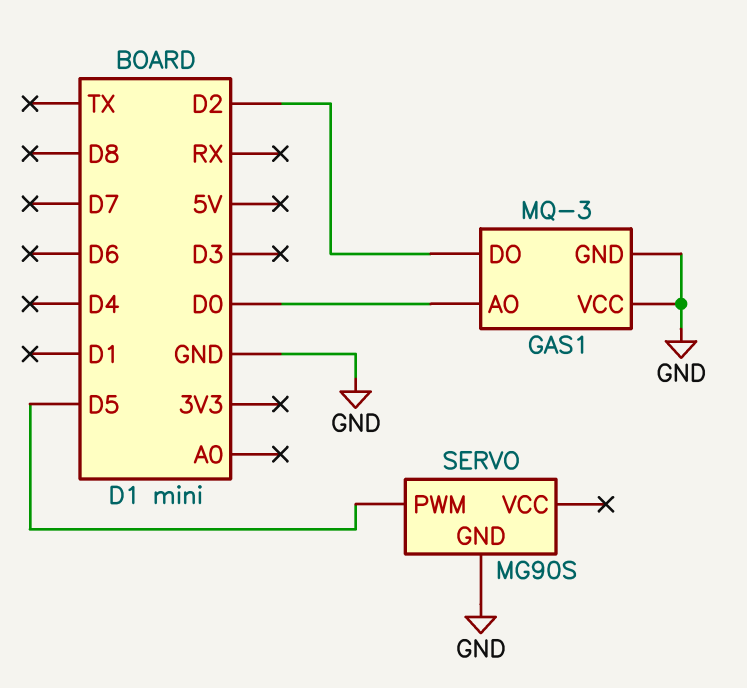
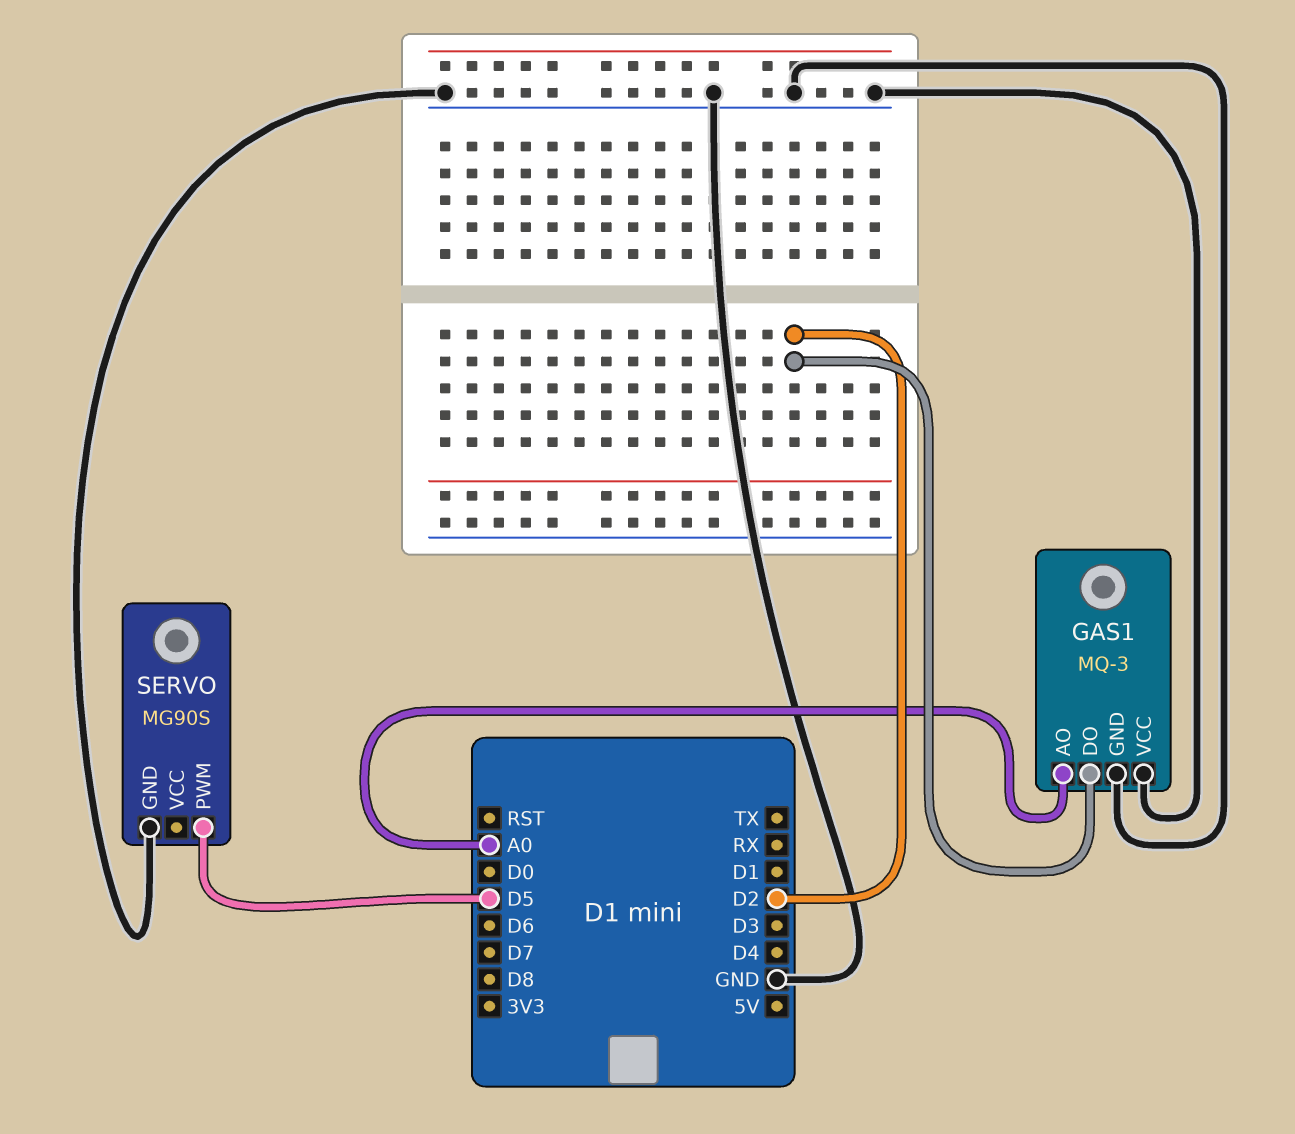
GAS1 pin AO: D0 -> A0

